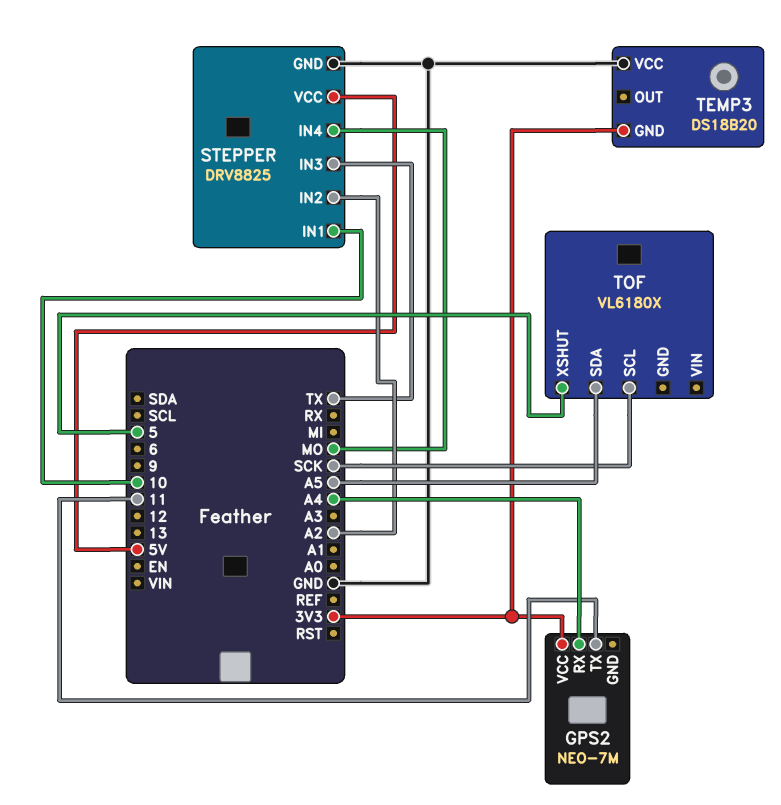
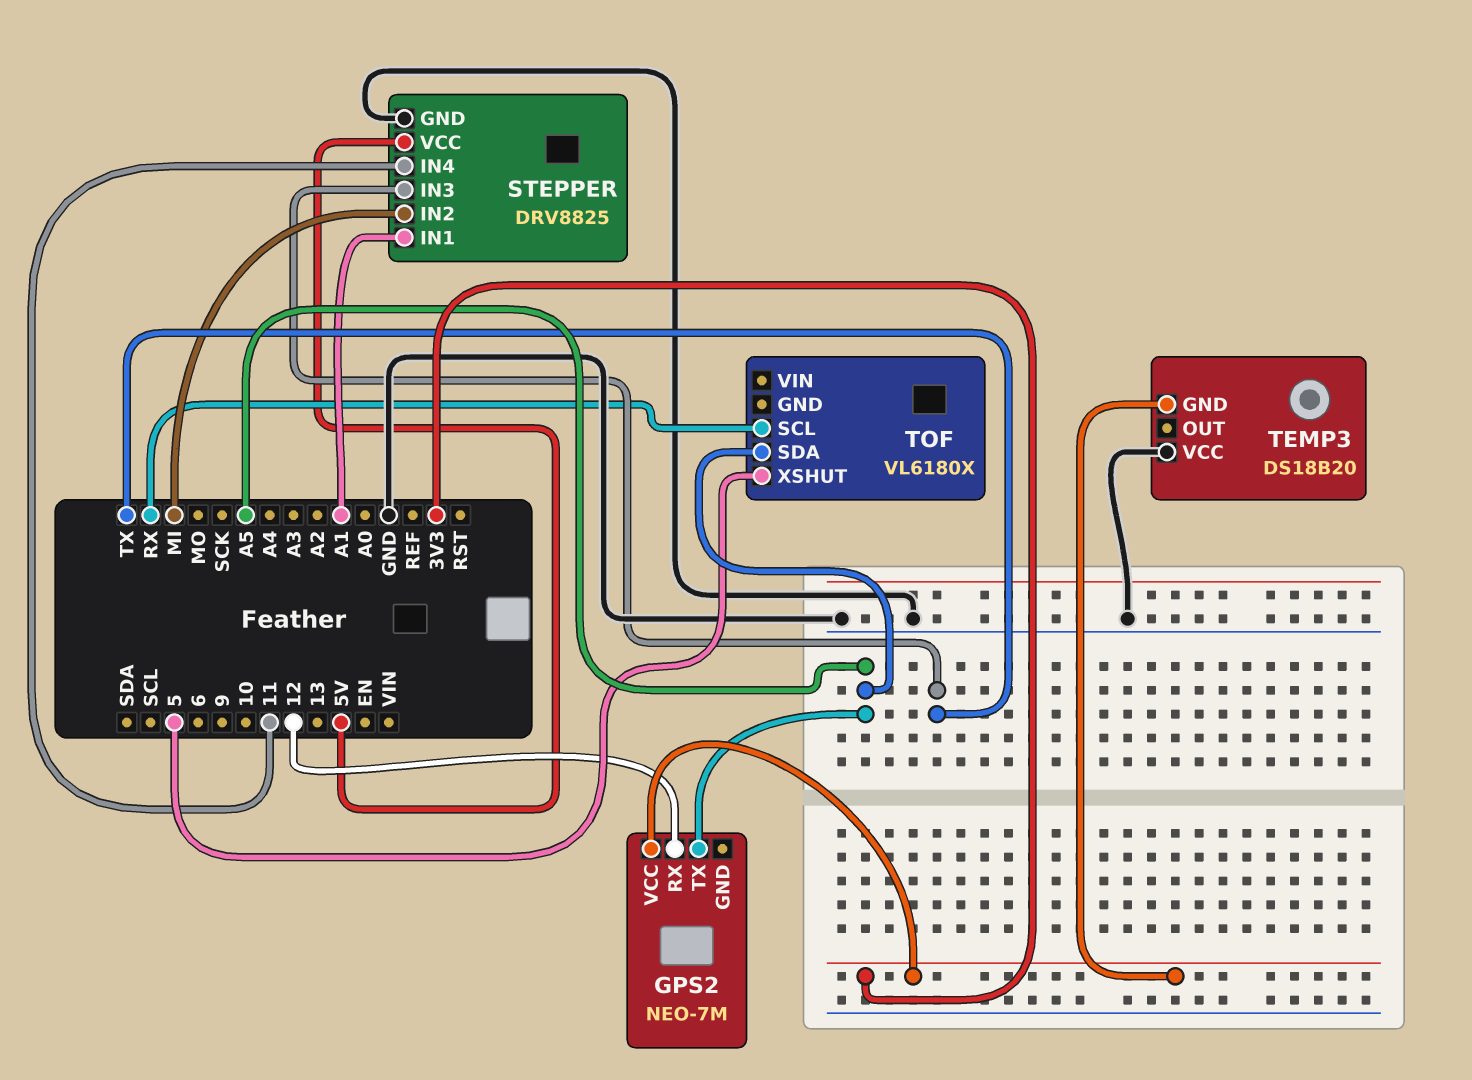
GPS2 pin RX: A4 -> 12
GPS2 pin TX: 11 -> A5
STEPPER pin IN1: 10 -> A1
STEPPER pin IN2: A2 -> MI
STEPPER pin IN4: MO -> 11
TOF pin SCL: SCK -> RX

